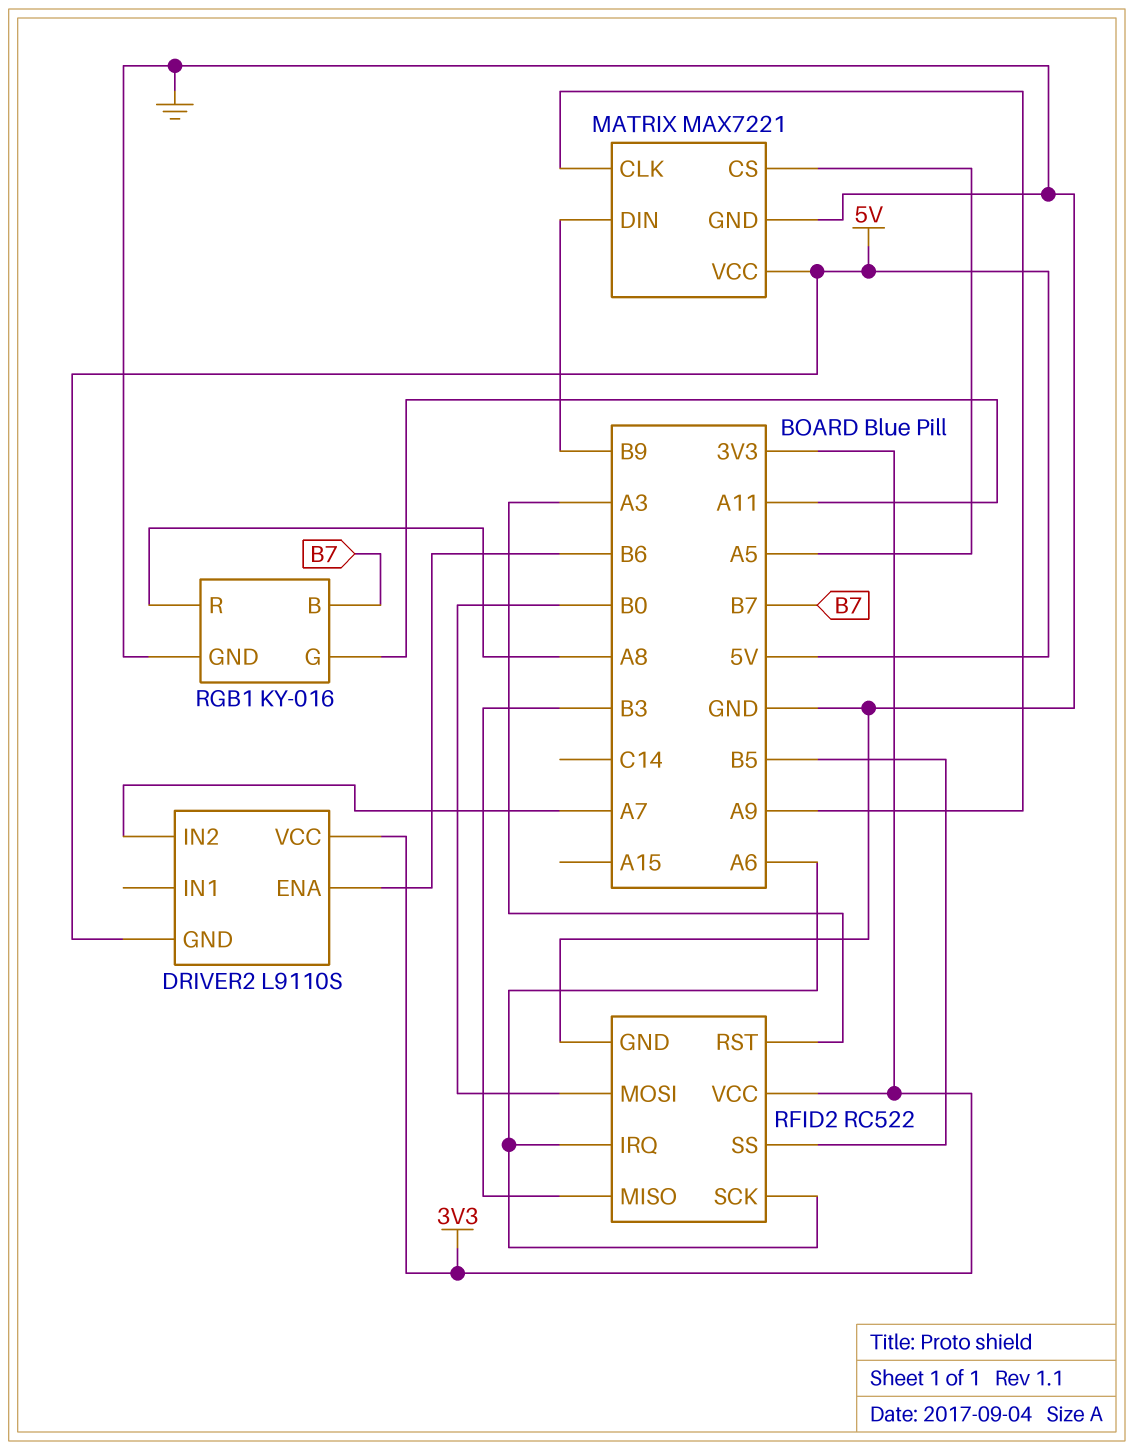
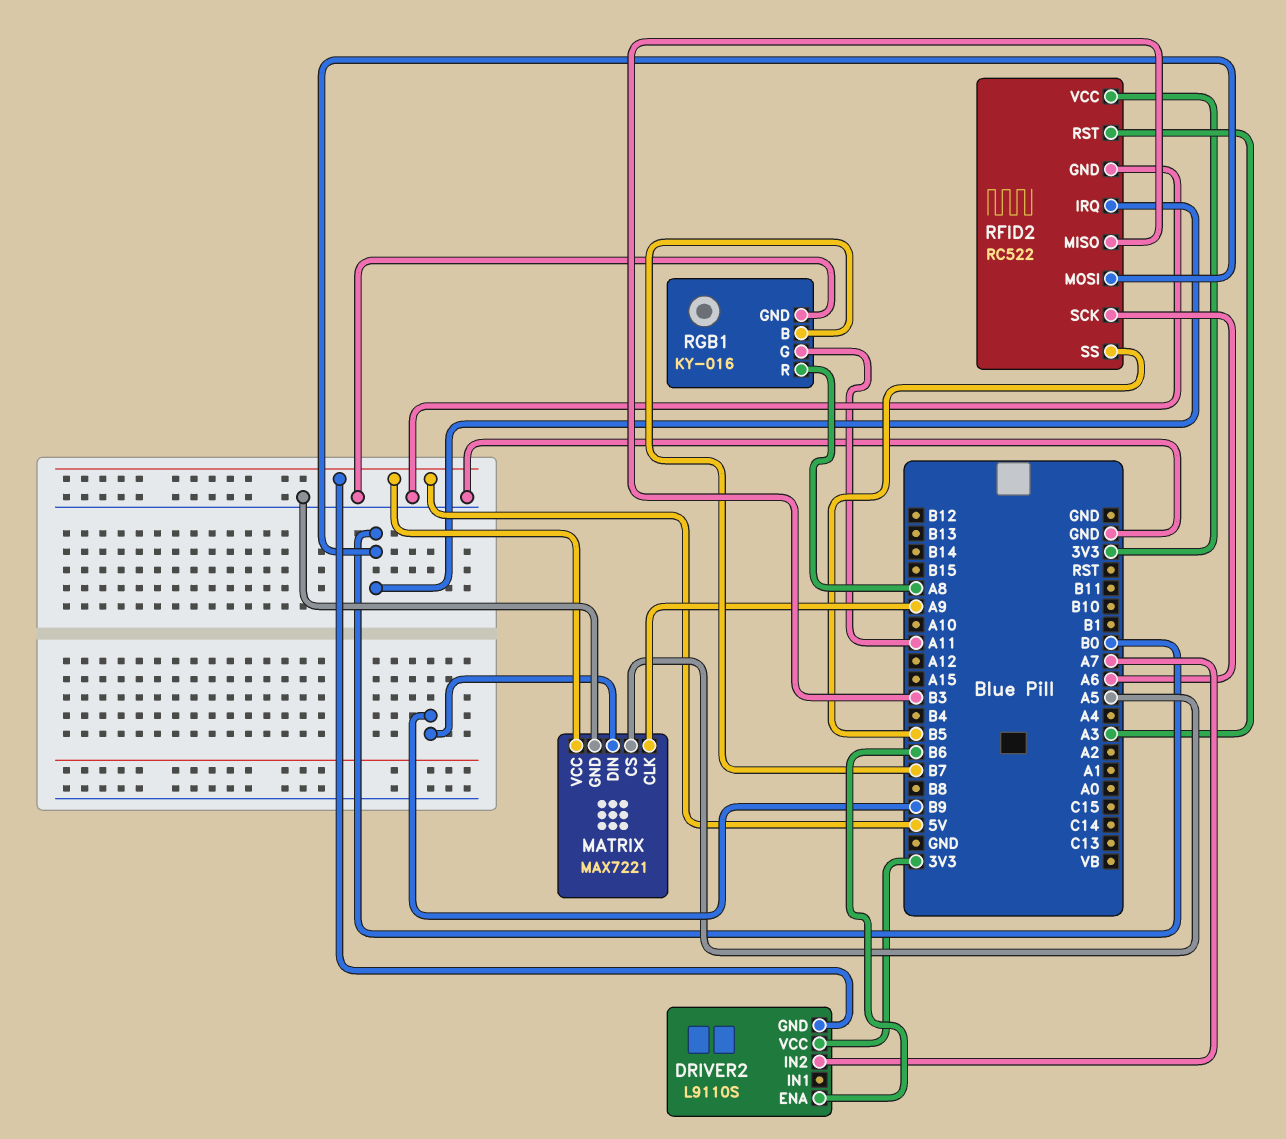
RFID2 pin IRQ: A6 -> B0

